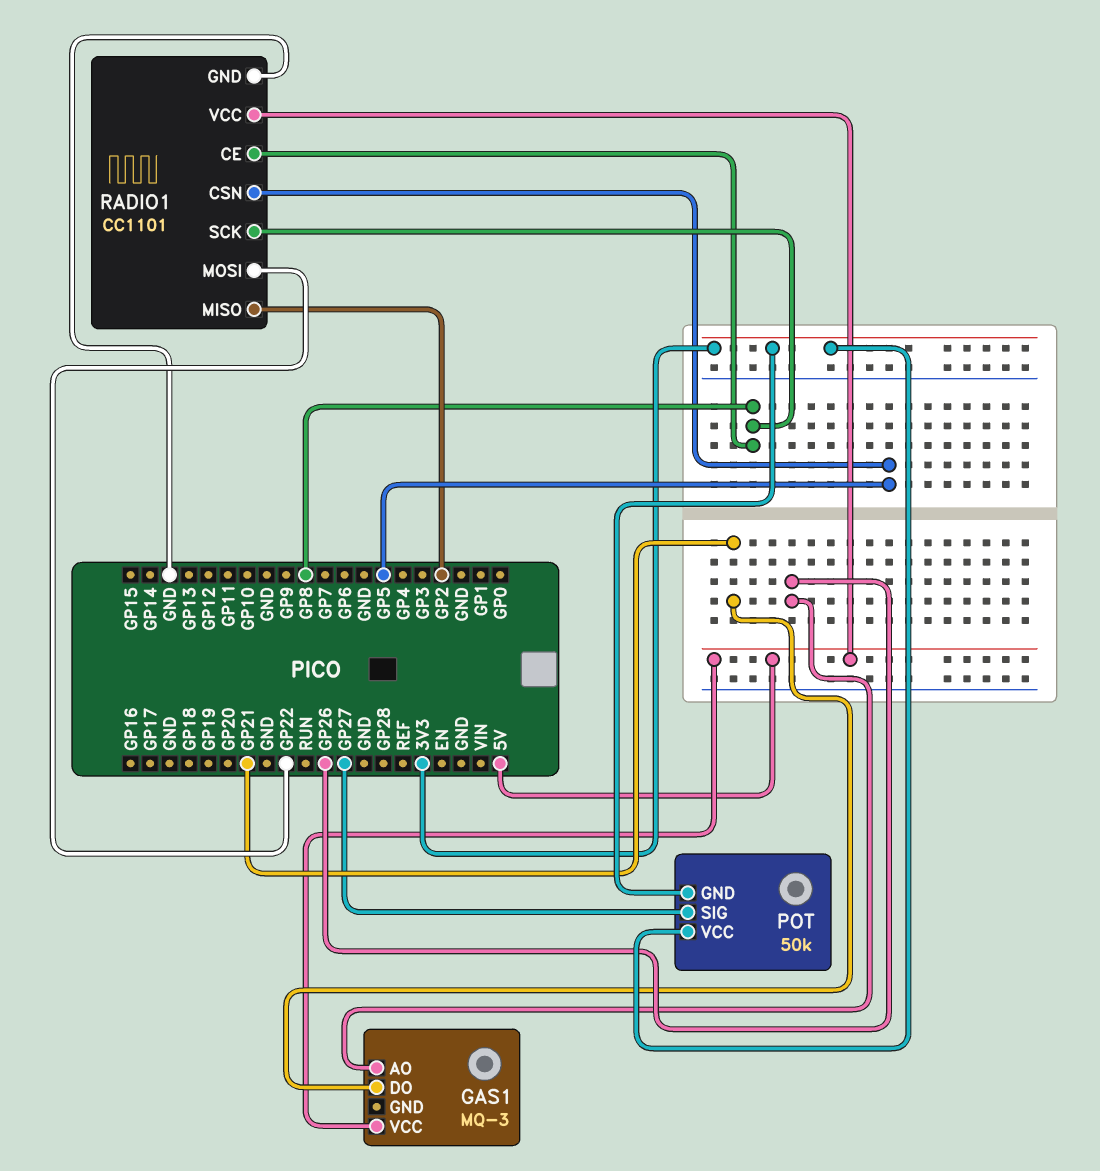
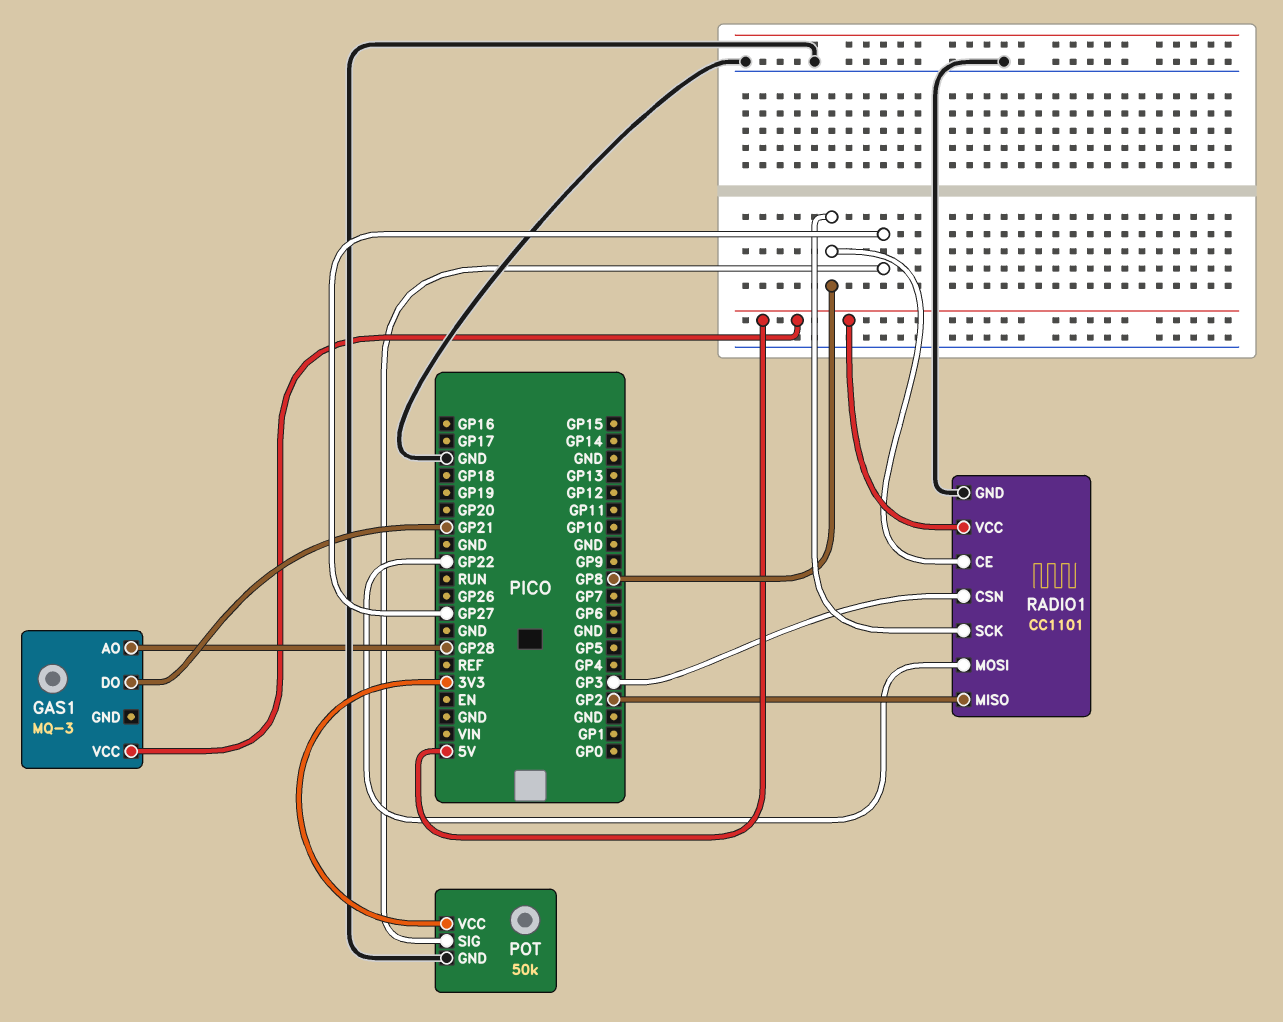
GAS1 pin AO: GP26 -> GP28
POT pin GND: 3V3 -> GND
RADIO1 pin CSN: GP5 -> GP3

